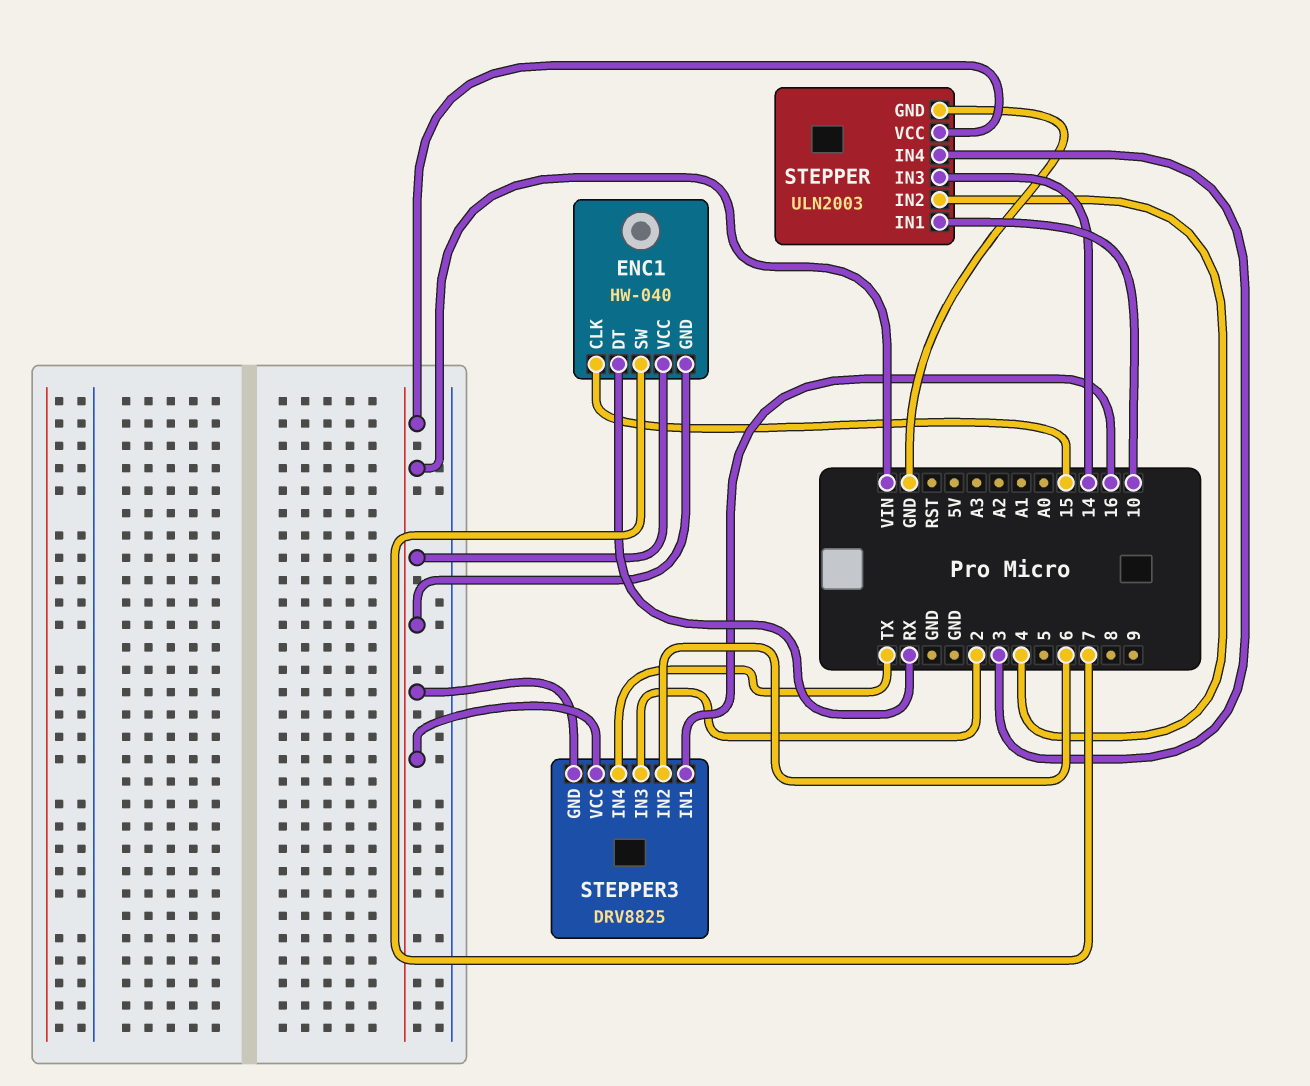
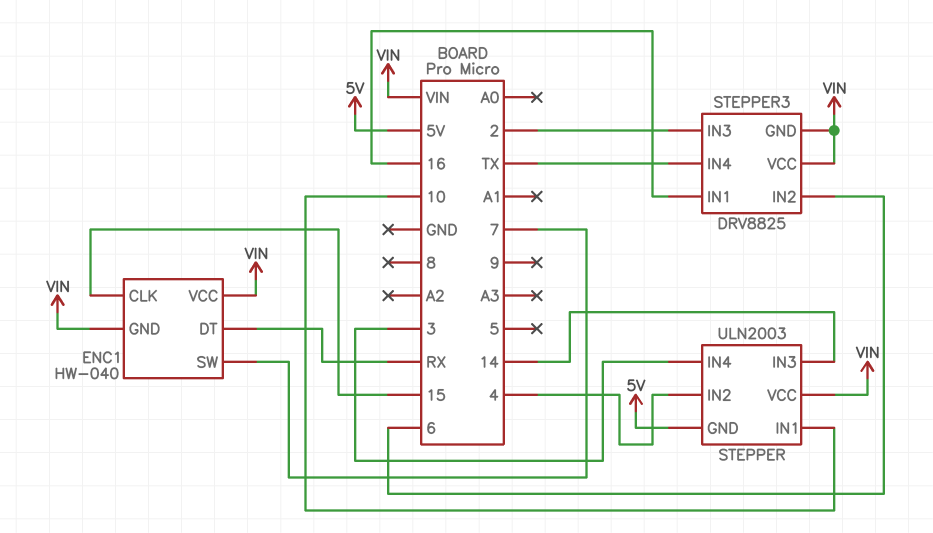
STEPPER pin GND: GND -> 5V

